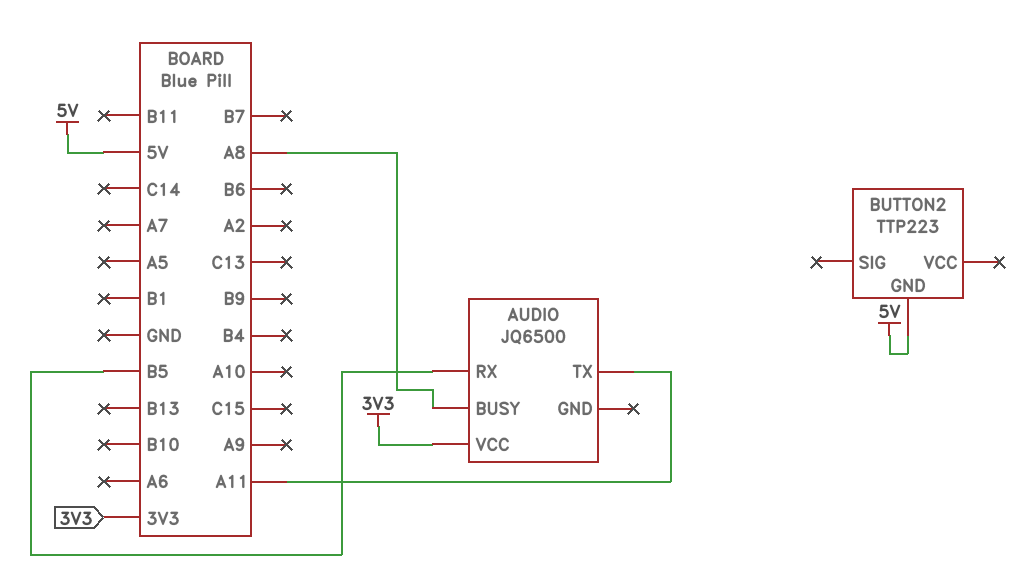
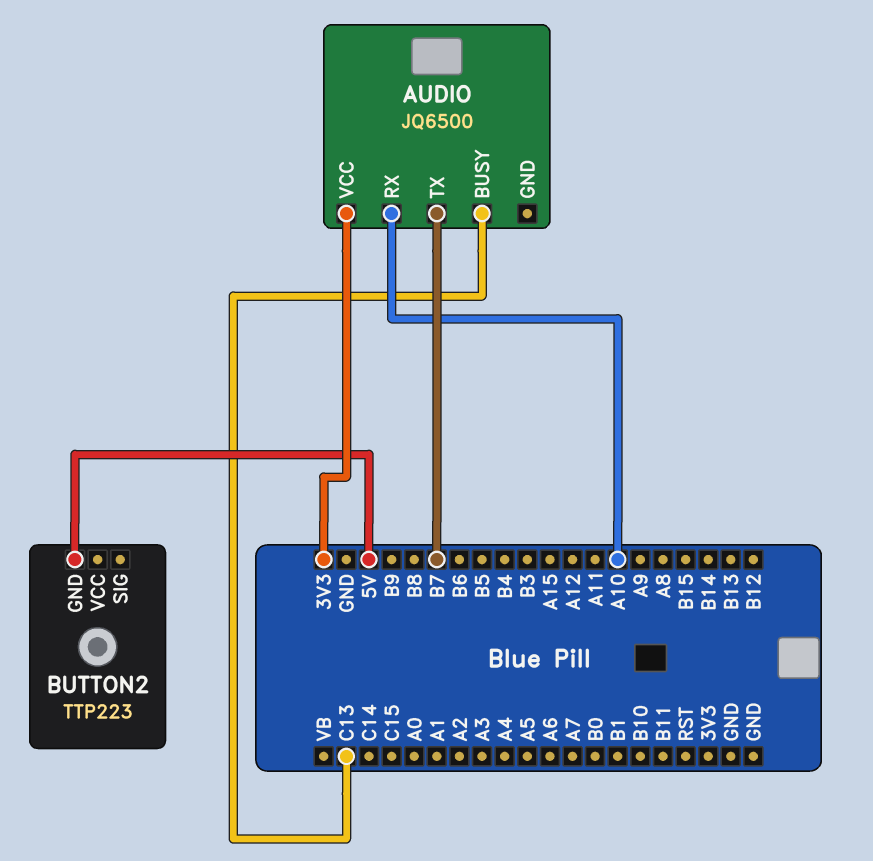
AUDIO pin BUSY: A8 -> C13
AUDIO pin RX: B5 -> A10
AUDIO pin TX: A11 -> B7

